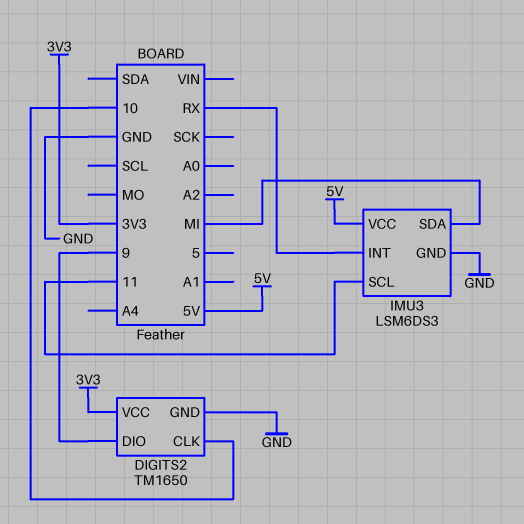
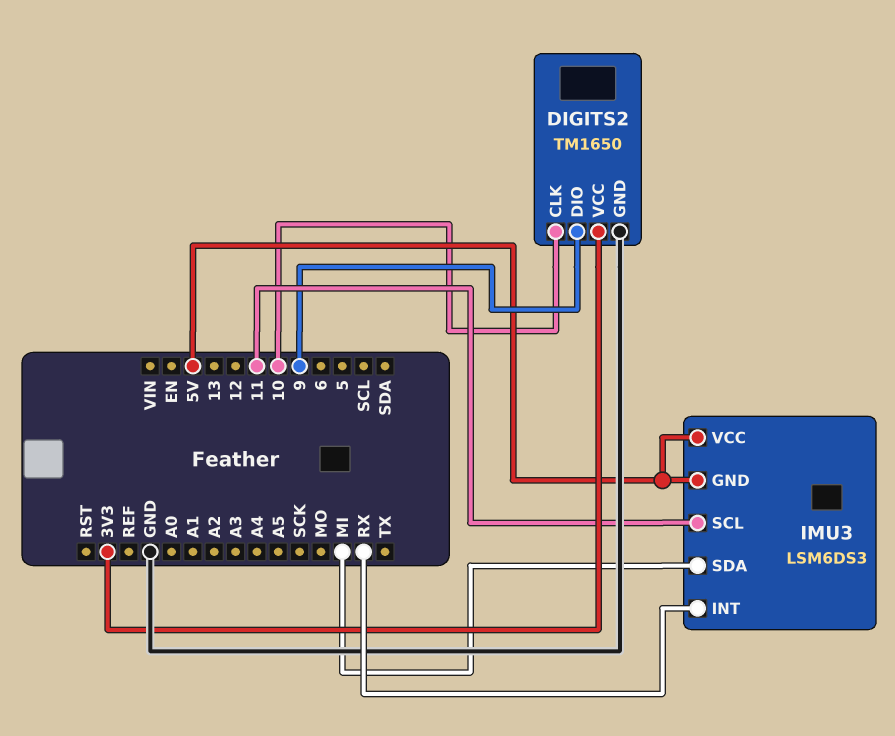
IMU3 pin GND: GND -> 5V

